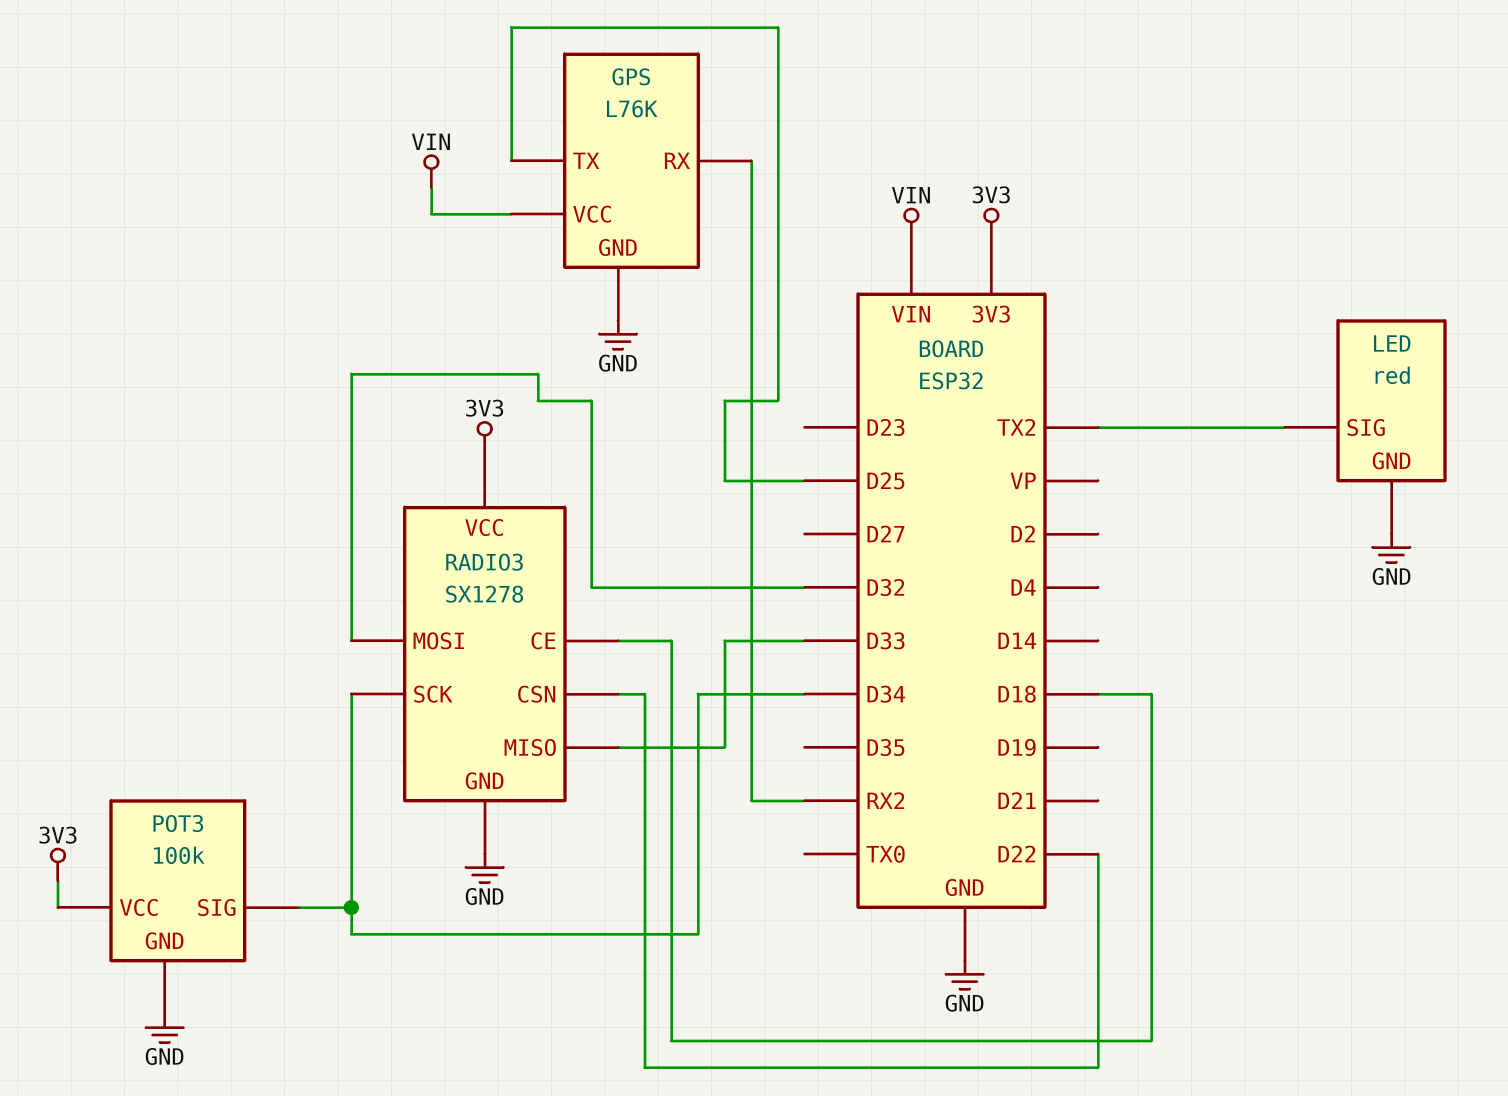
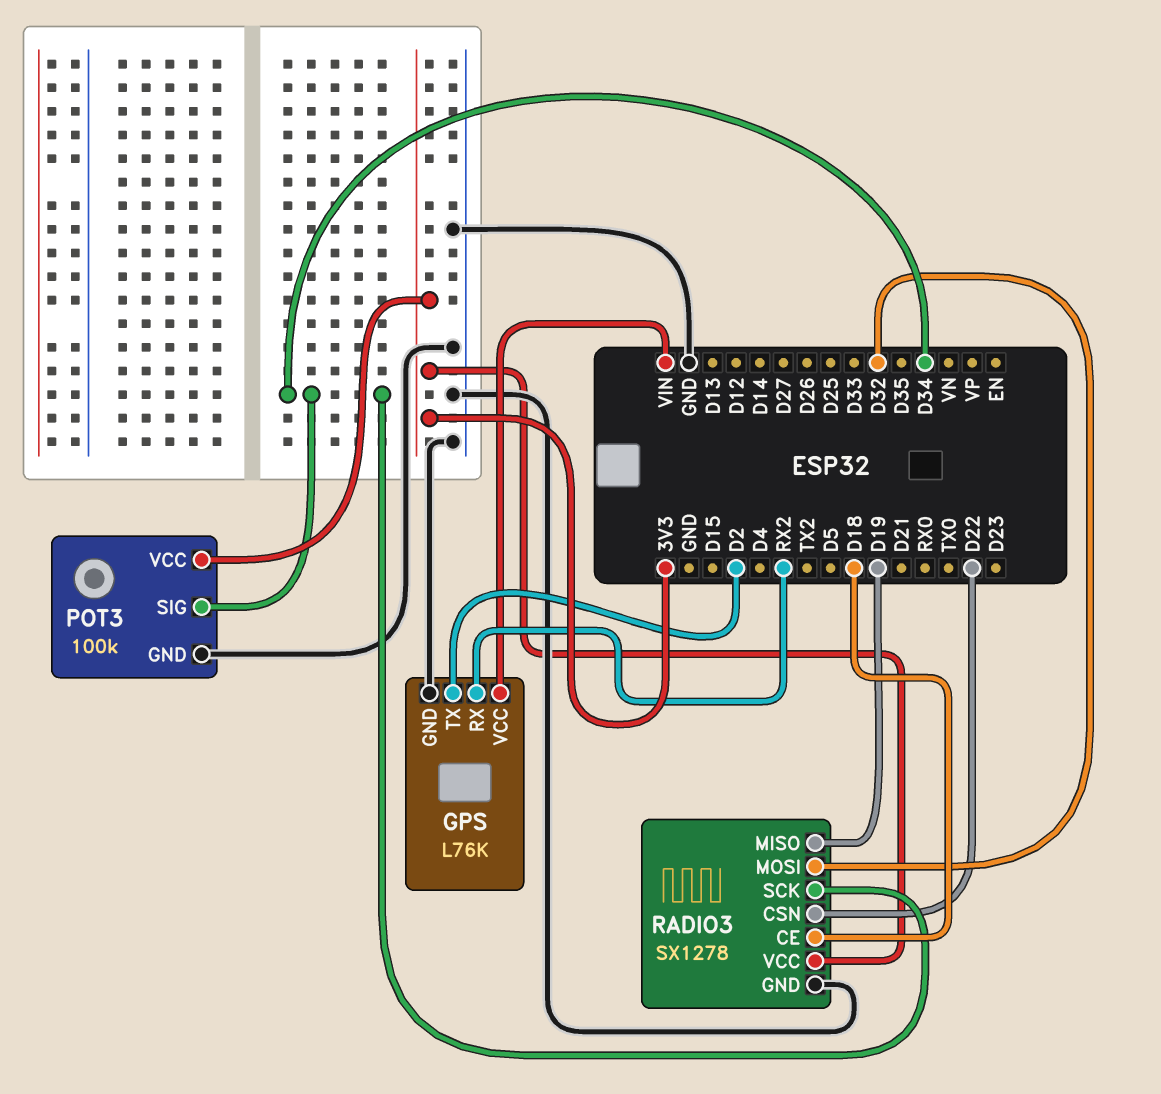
GPS pin TX: D25 -> D2
LED: red -> none
LED pin GND: GND -> none
LED pin SIG: TX2 -> none
RADIO3 pin MISO: D33 -> D19

